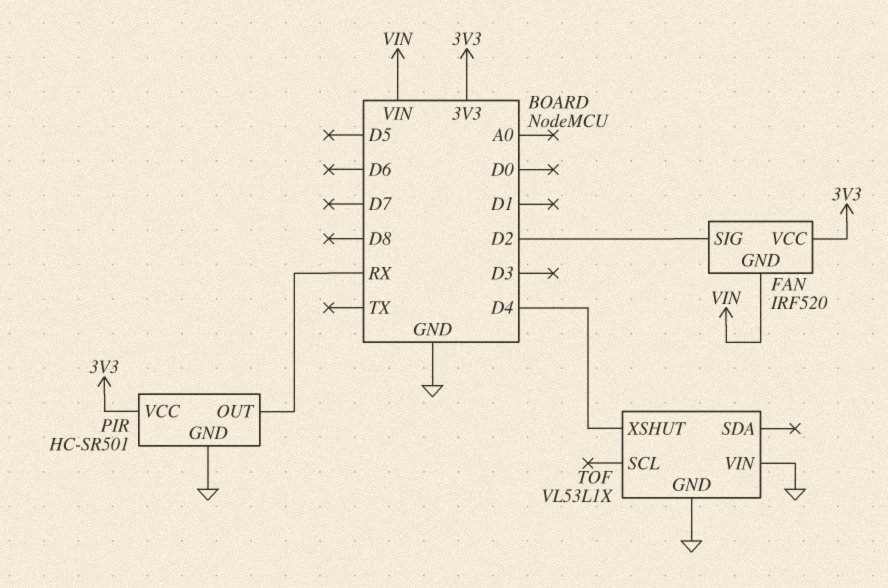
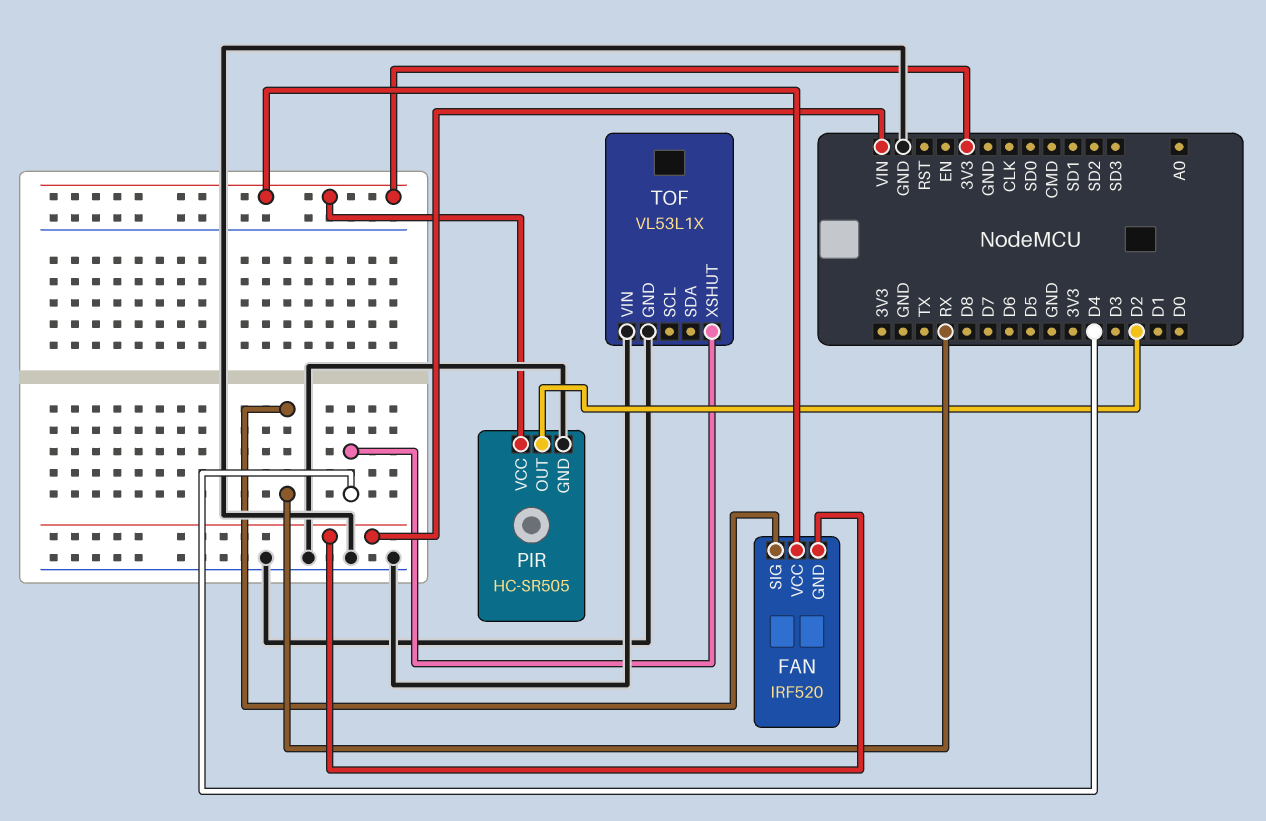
FAN pin SIG: D2 -> RX
PIR: HC-SR501 -> HC-SR505
PIR pin OUT: RX -> D2

